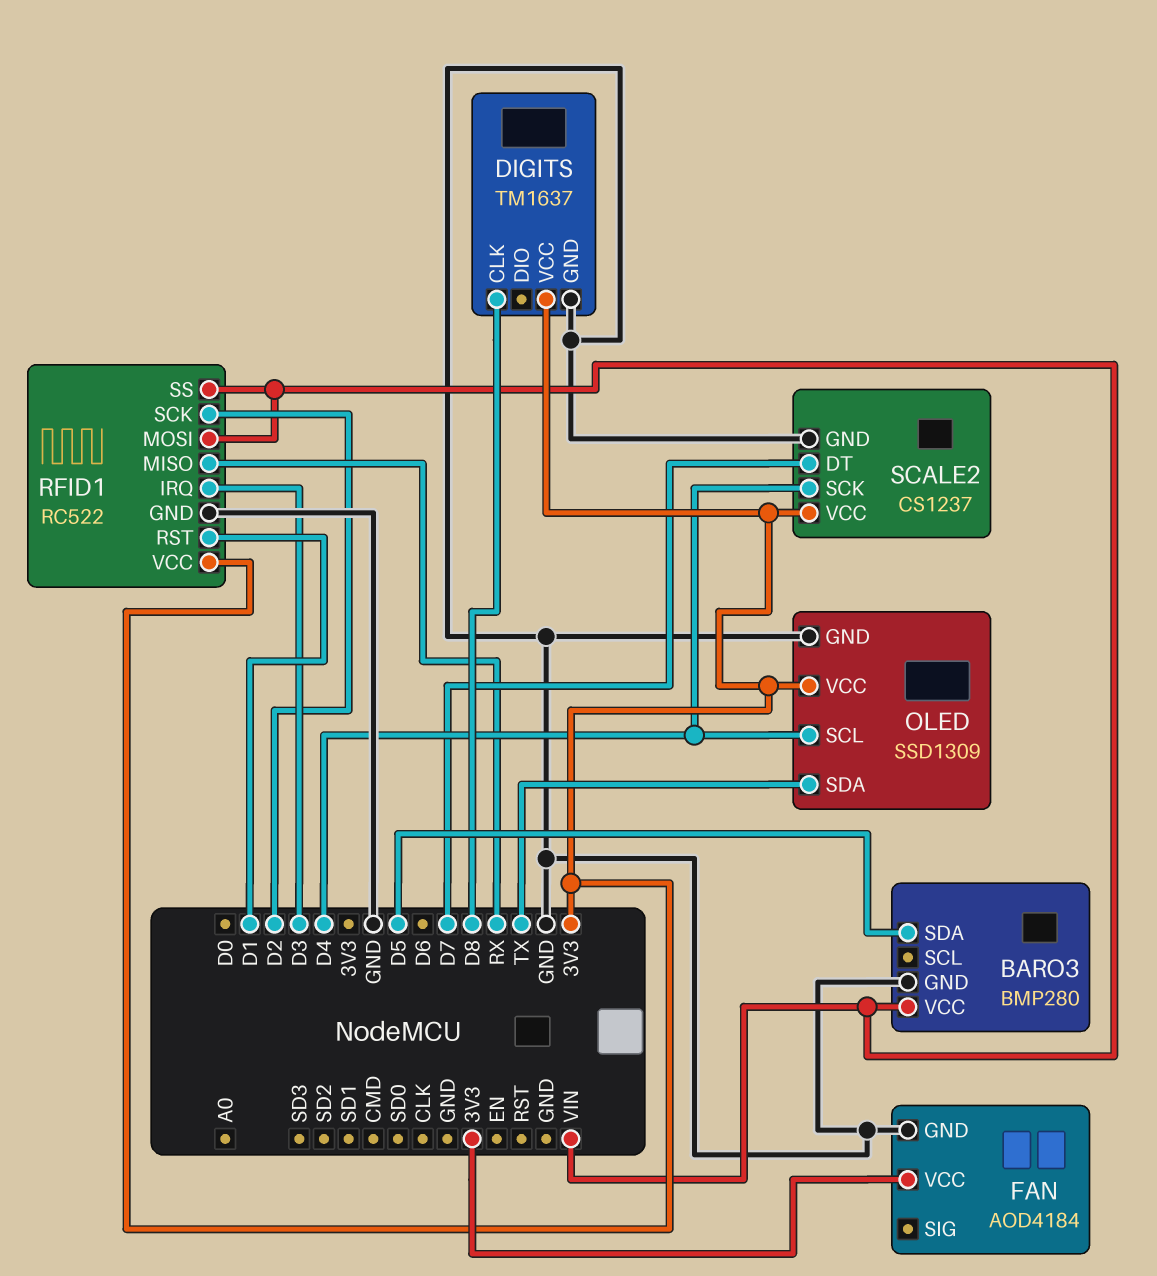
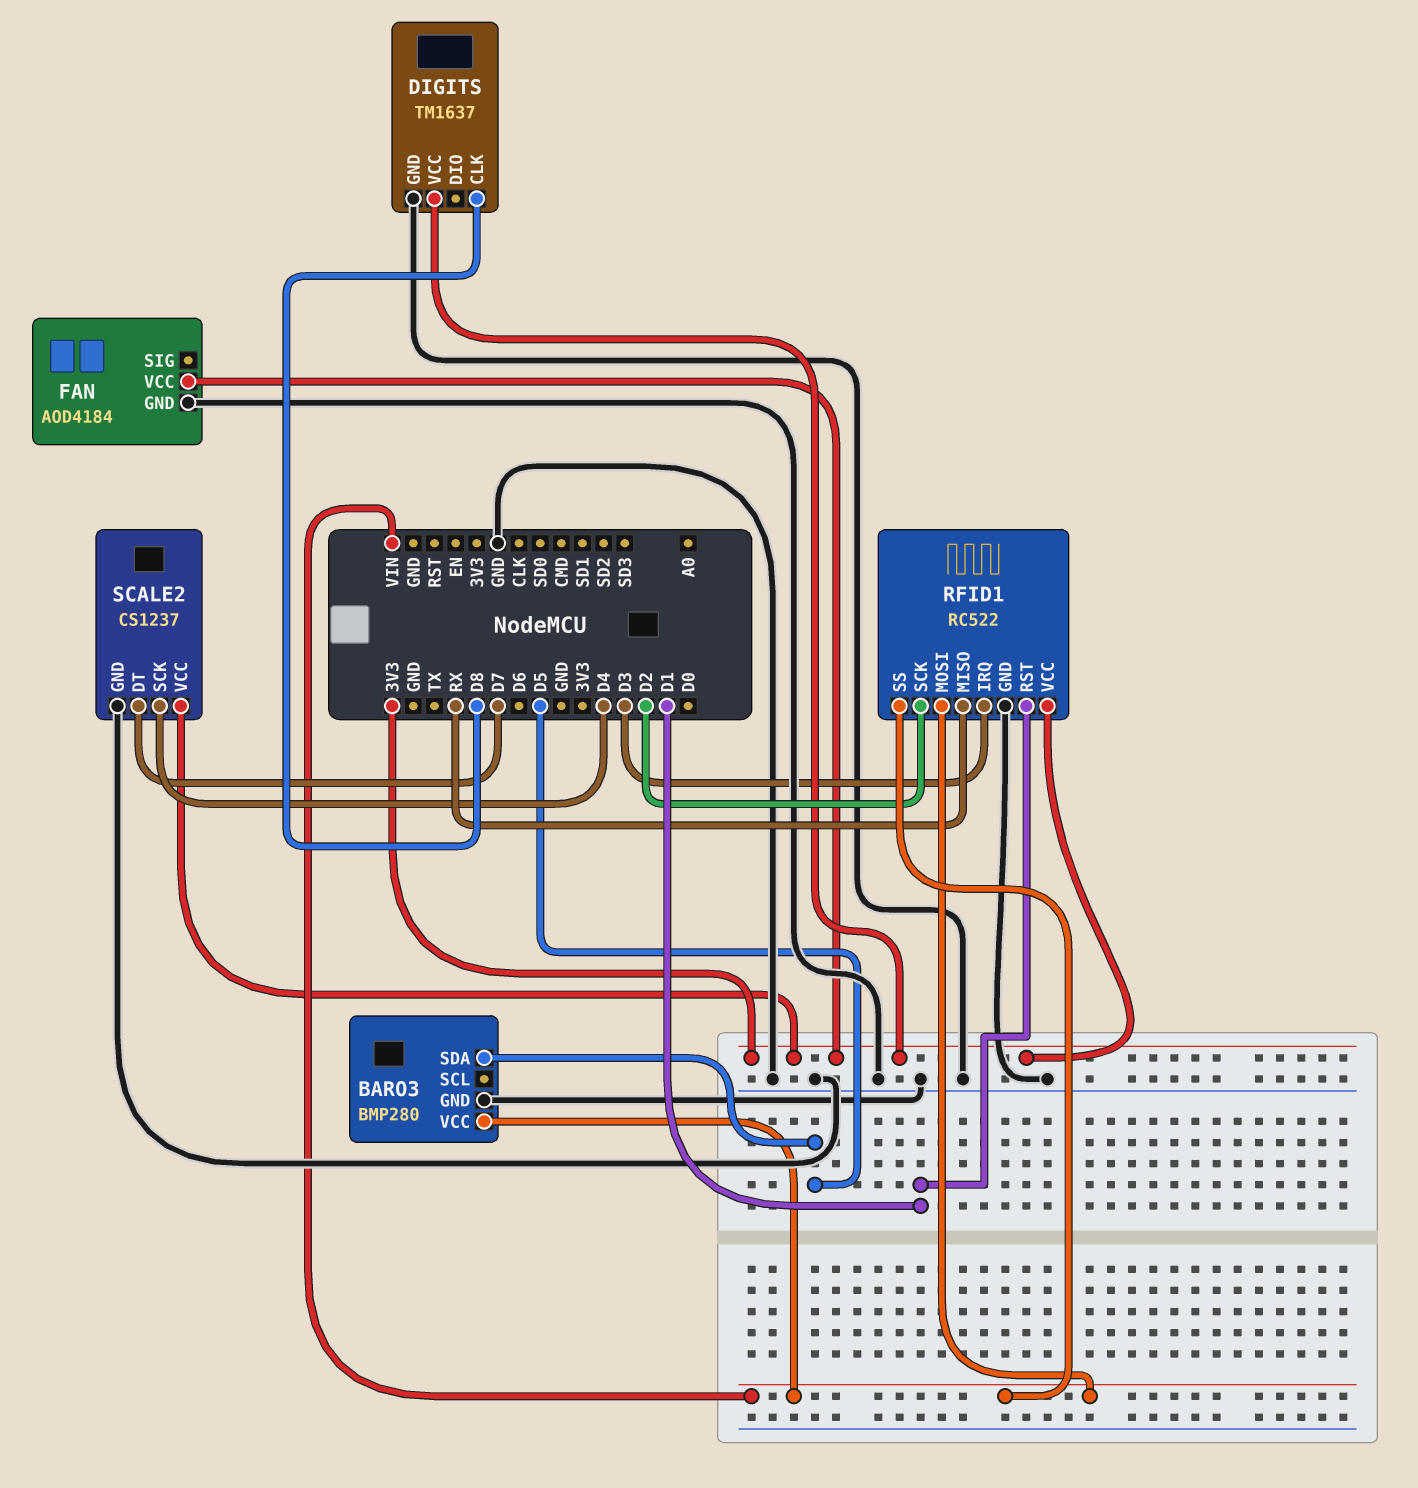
OLED: SSD1309 -> none
OLED pin GND: GND -> none
OLED pin SCL: D4 -> none
OLED pin SDA: TX -> none
OLED pin VCC: 3V3 -> none

